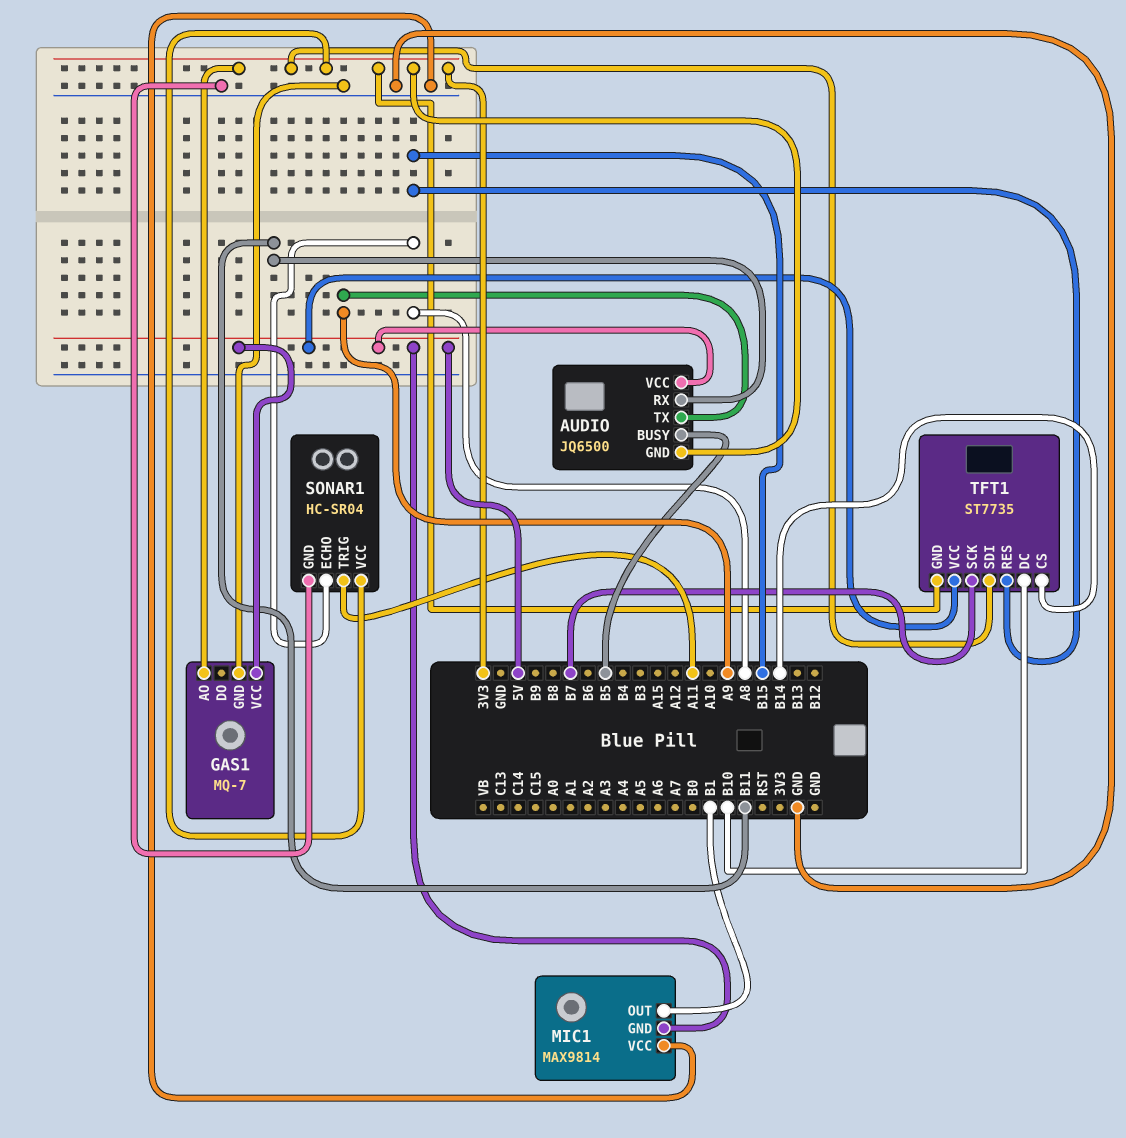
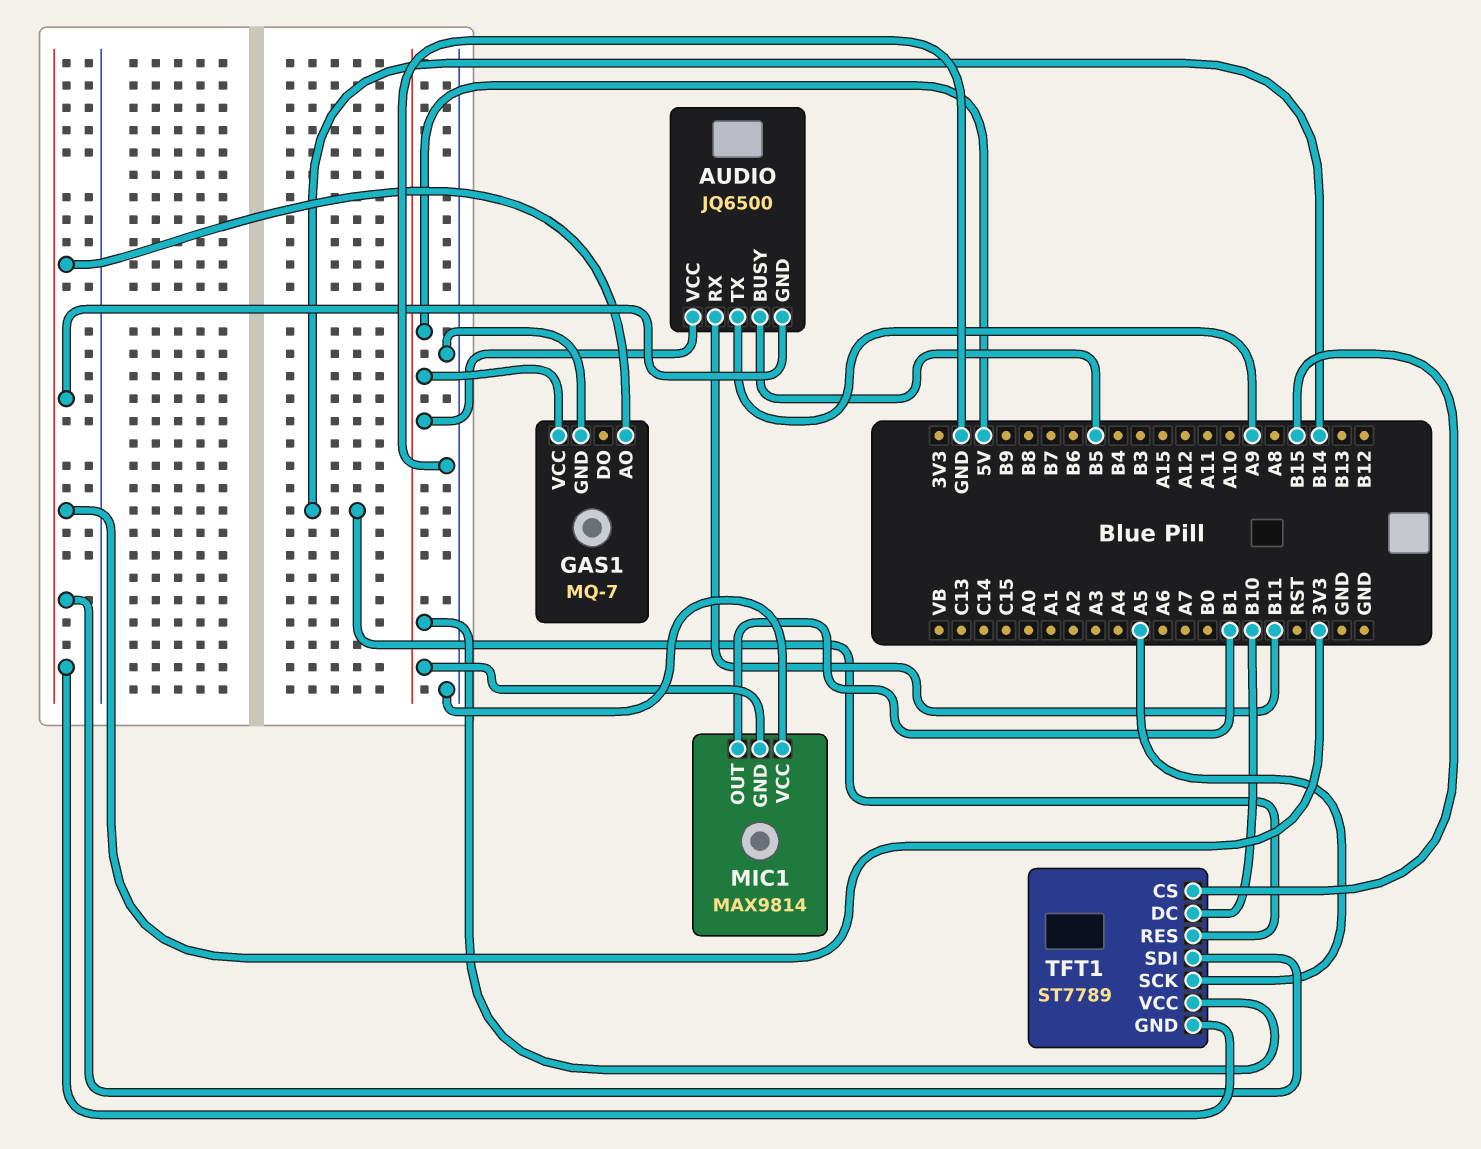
SONAR1: HC-SR04 -> none
SONAR1 pin ECHO: A8 -> none
SONAR1 pin GND: GND -> none
SONAR1 pin TRIG: A11 -> none
SONAR1 pin VCC: 3V3 -> none
TFT1: ST7735 -> ST7789
TFT1 pin CS: B14 -> B15
TFT1 pin RES: B15 -> B14
TFT1 pin SCK: B7 -> A5

